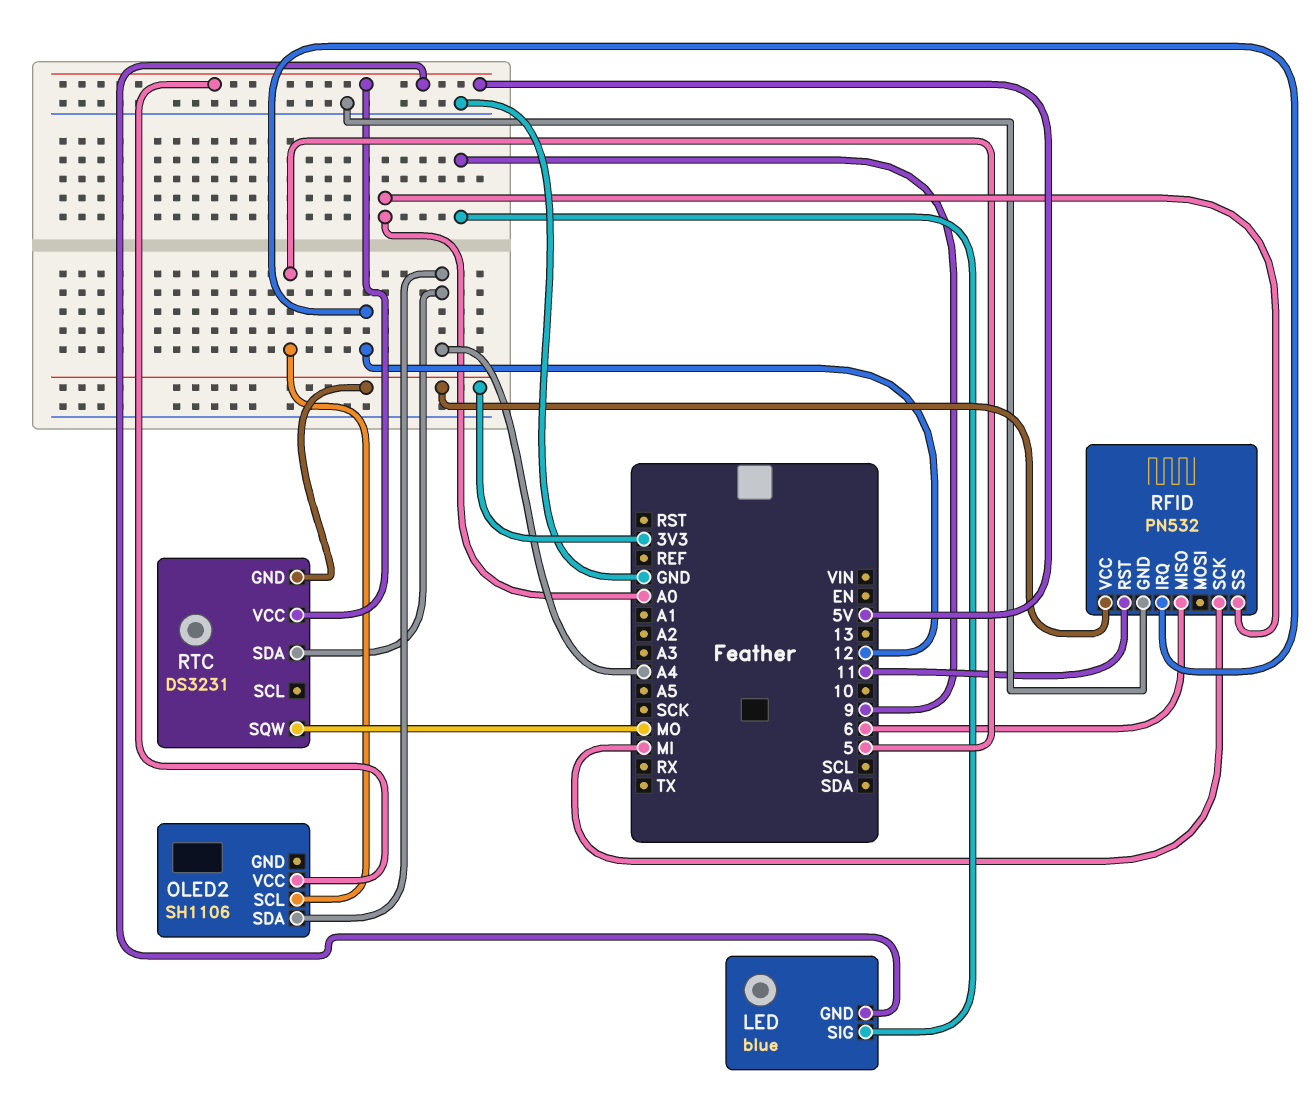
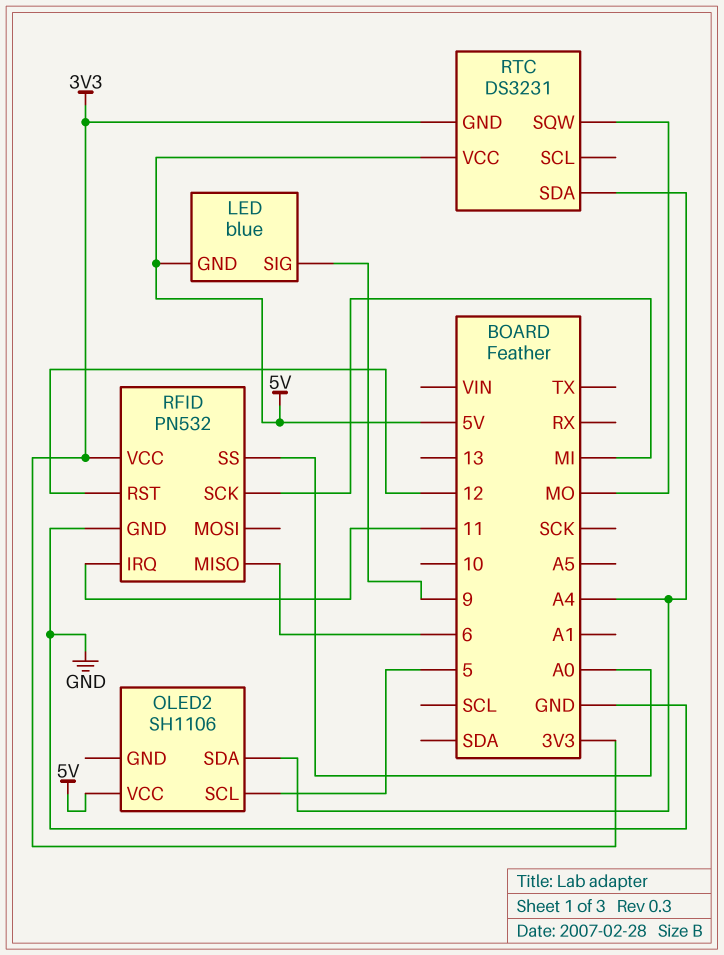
RFID pin IRQ: 12 -> 11
RFID pin RST: 11 -> 12

